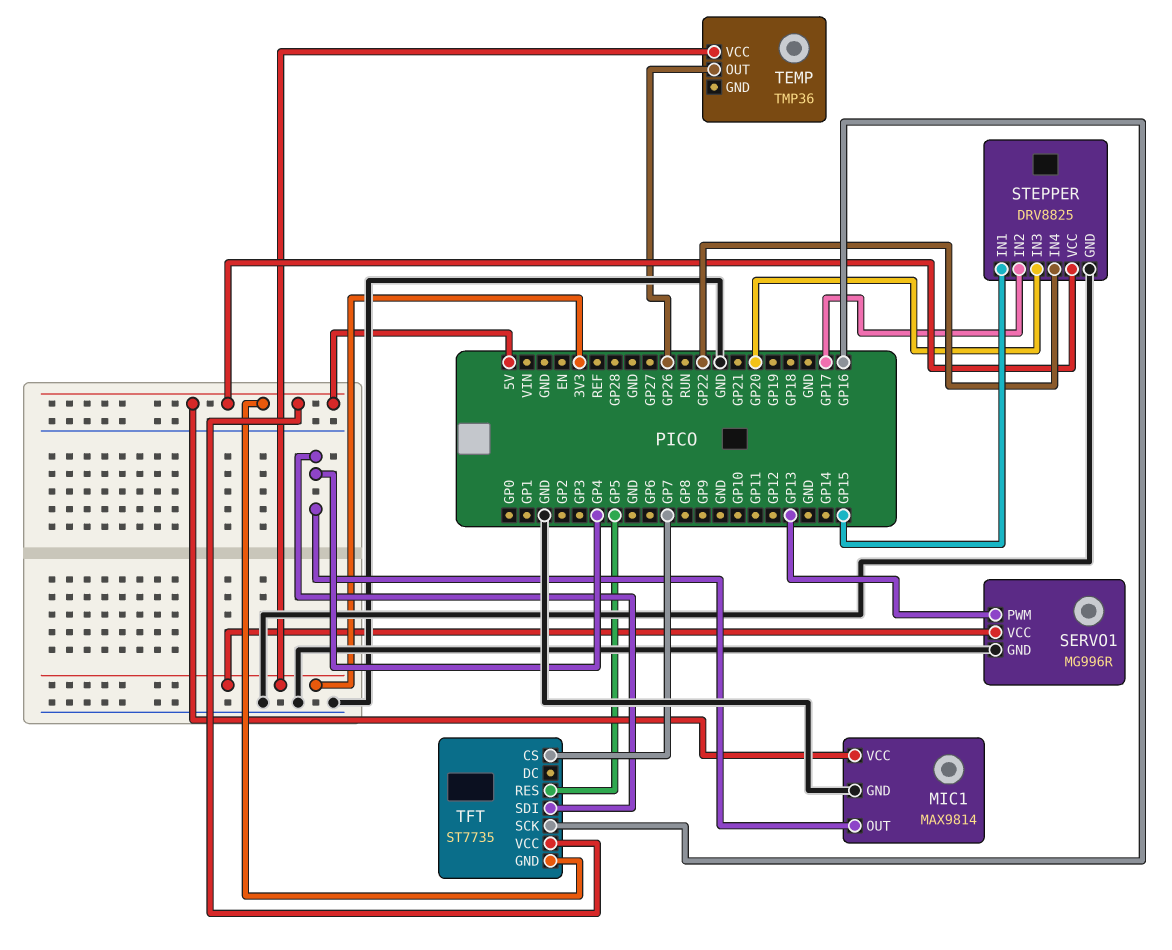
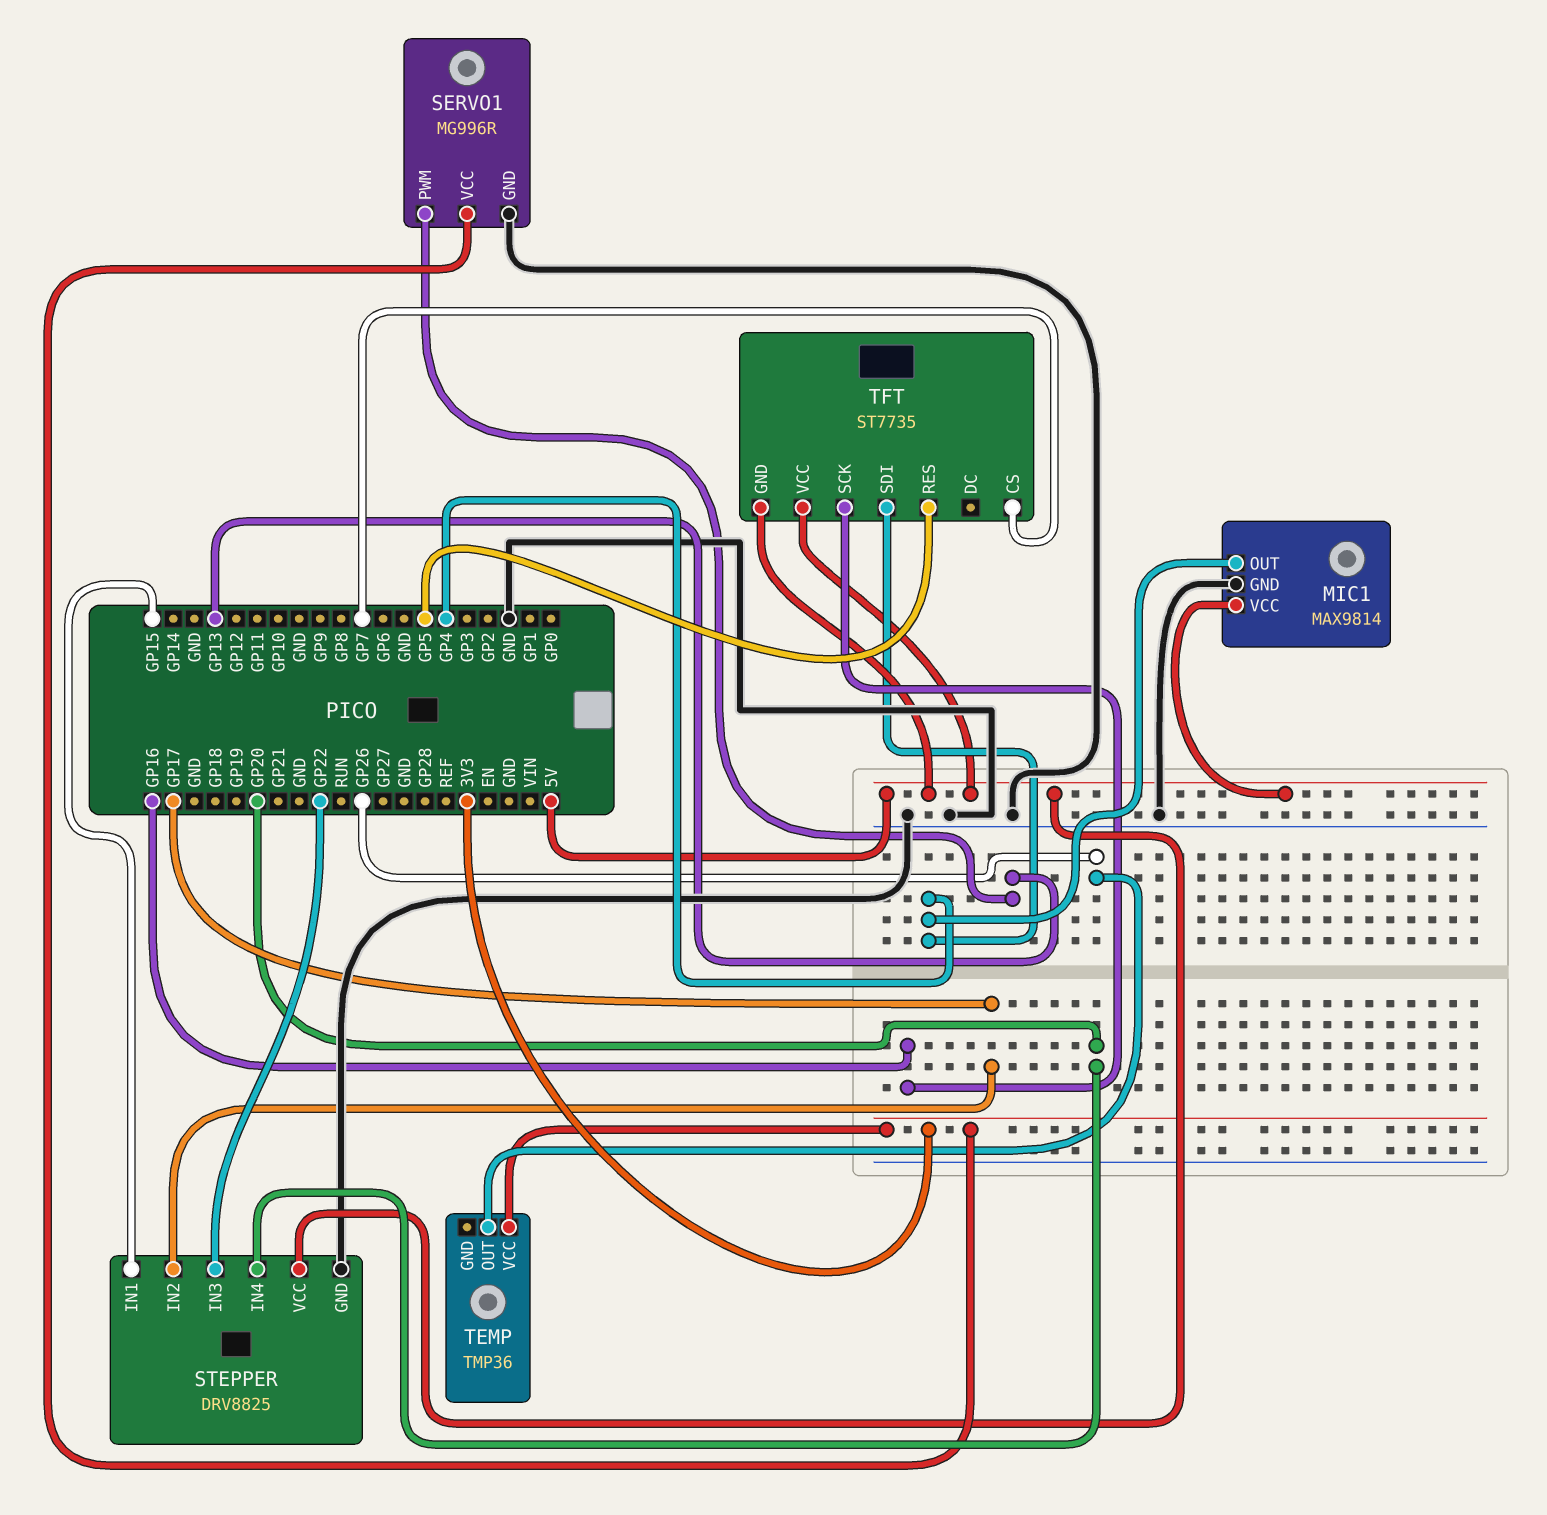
STEPPER pin IN3: GP20 -> GP22
STEPPER pin IN4: GP22 -> GP20

